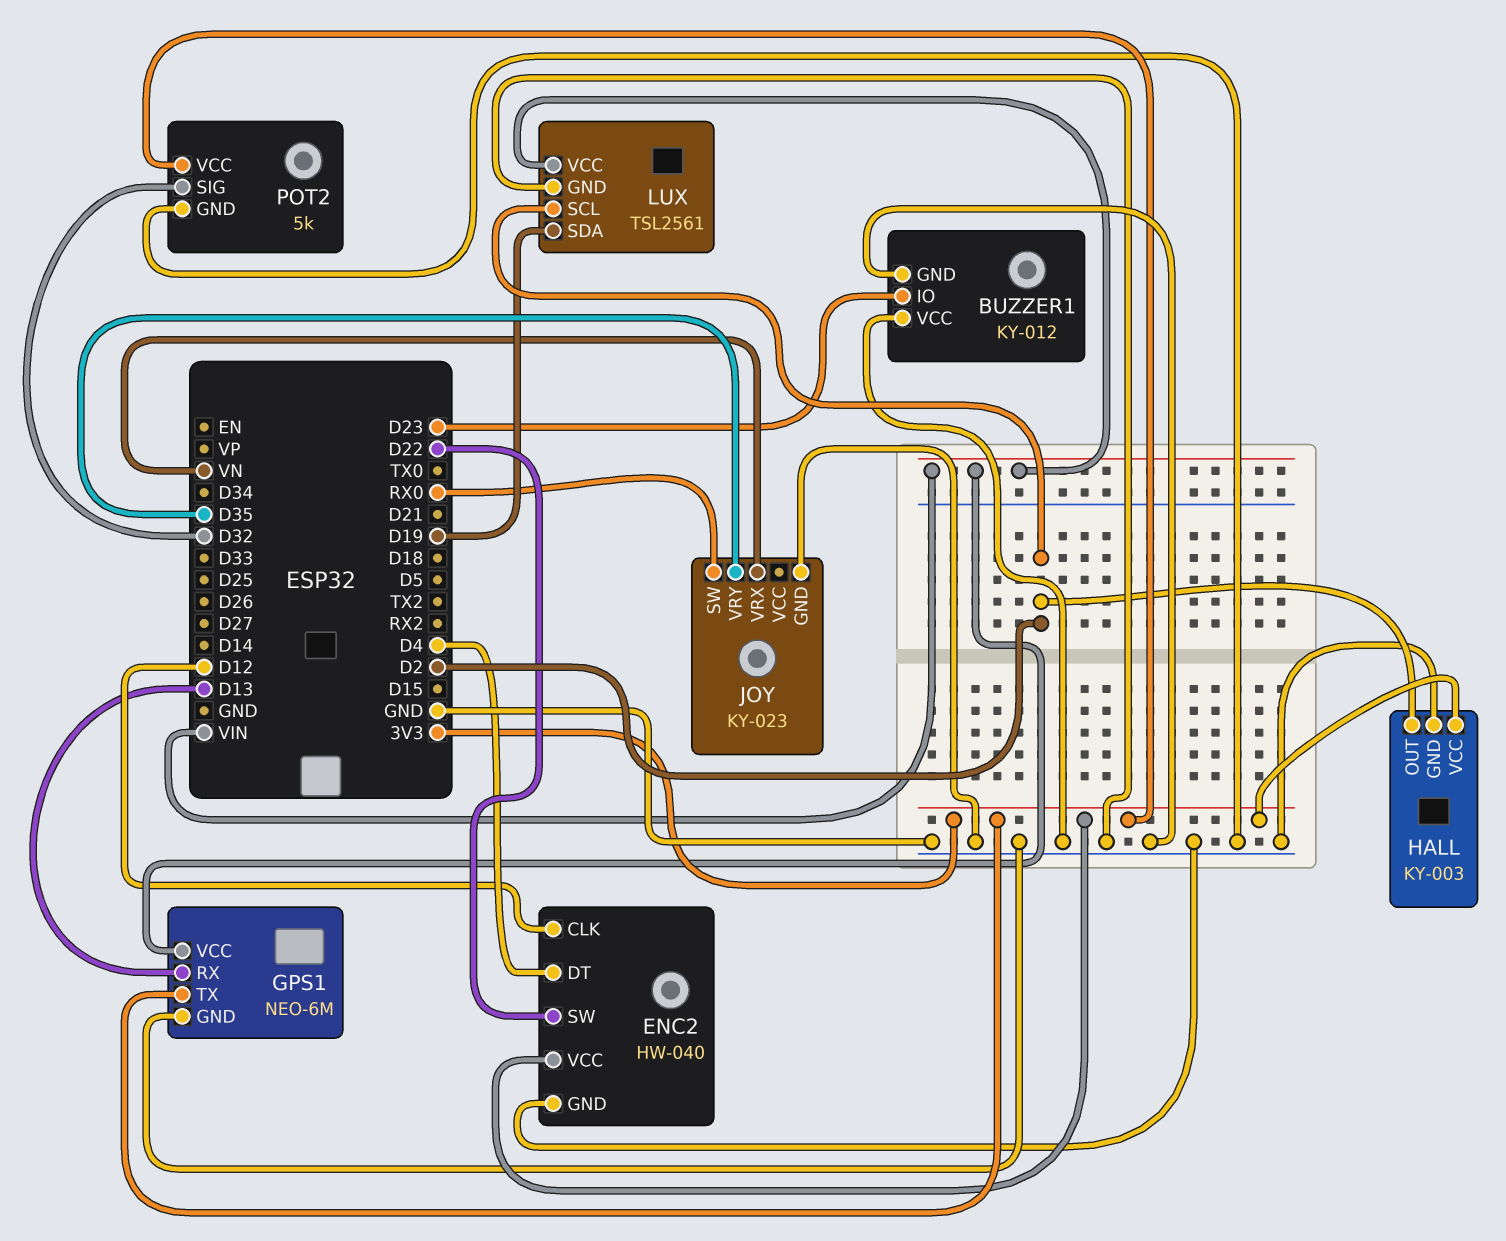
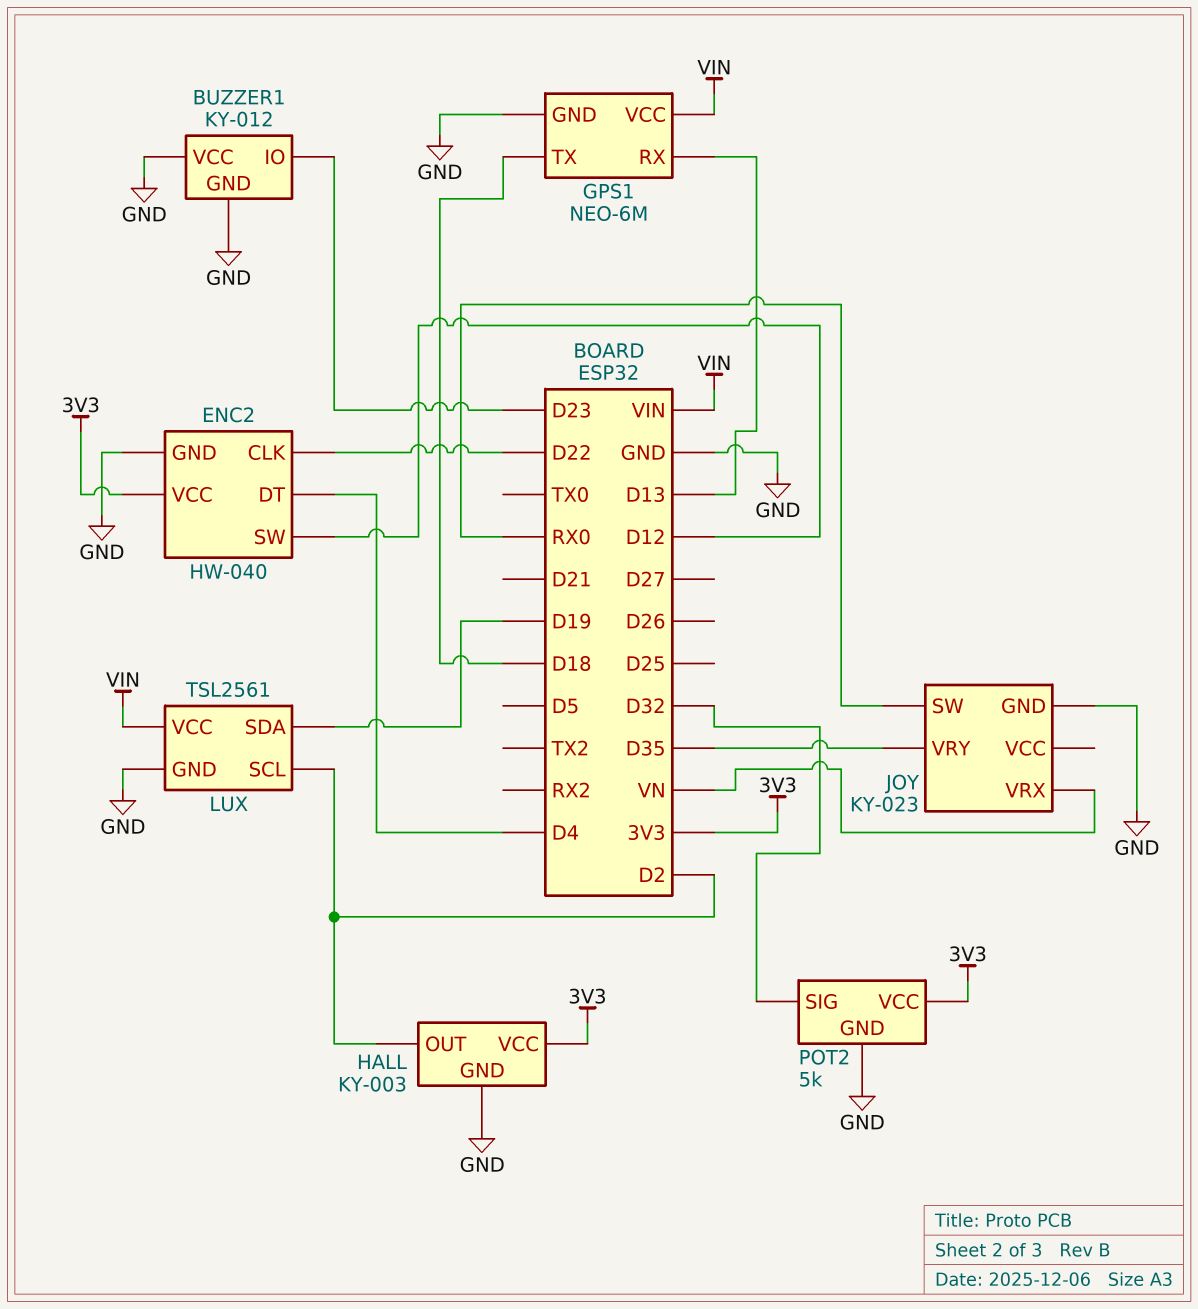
ENC2 pin CLK: D12 -> D22
ENC2 pin SW: D22 -> D12
GPS1 pin TX: 3V3 -> D18

